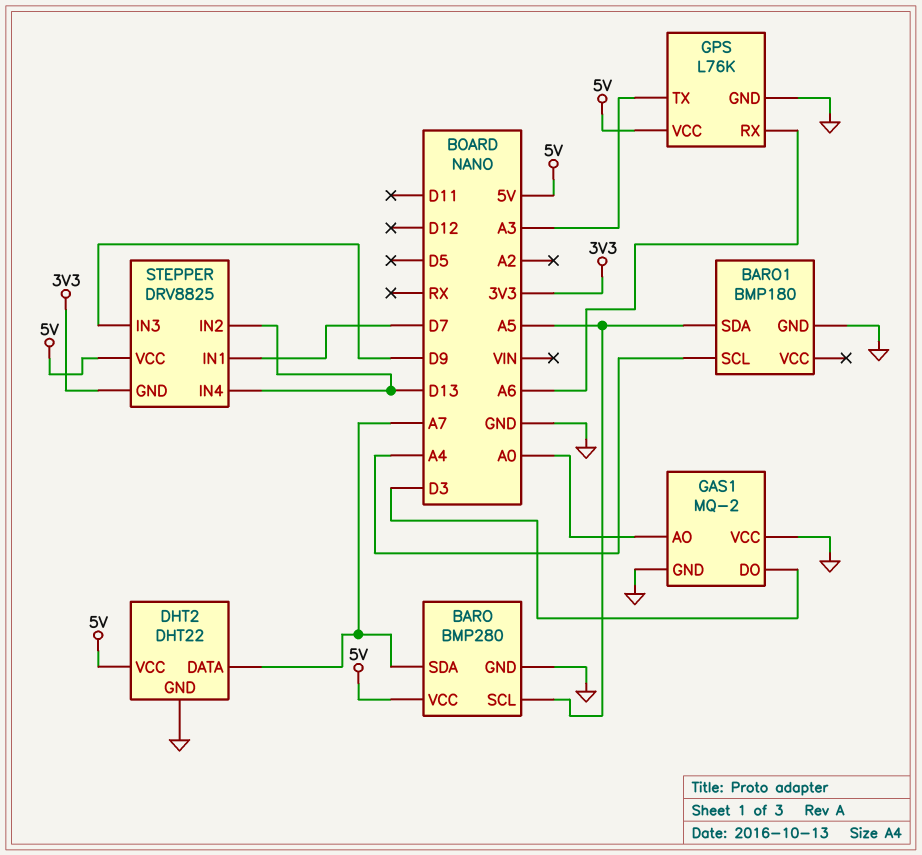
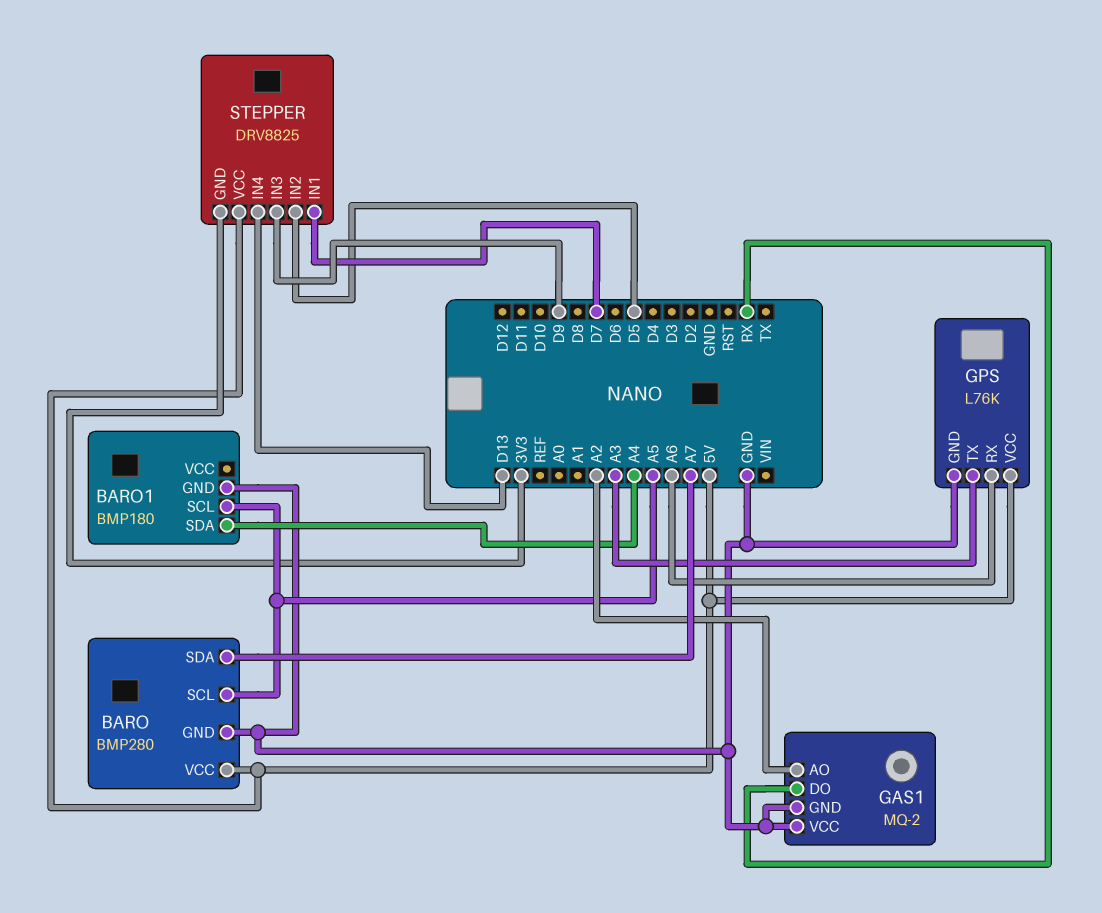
BARO1 pin SCL: A4 -> A5
BARO1 pin SDA: A5 -> A4
DHT2: DHT22 -> none
DHT2 pin DATA: A7 -> none
DHT2 pin GND: GND -> none
DHT2 pin VCC: 5V -> none
GAS1 pin AO: A0 -> A2
GAS1 pin DO: D3 -> RX
STEPPER pin IN2: D13 -> D5

